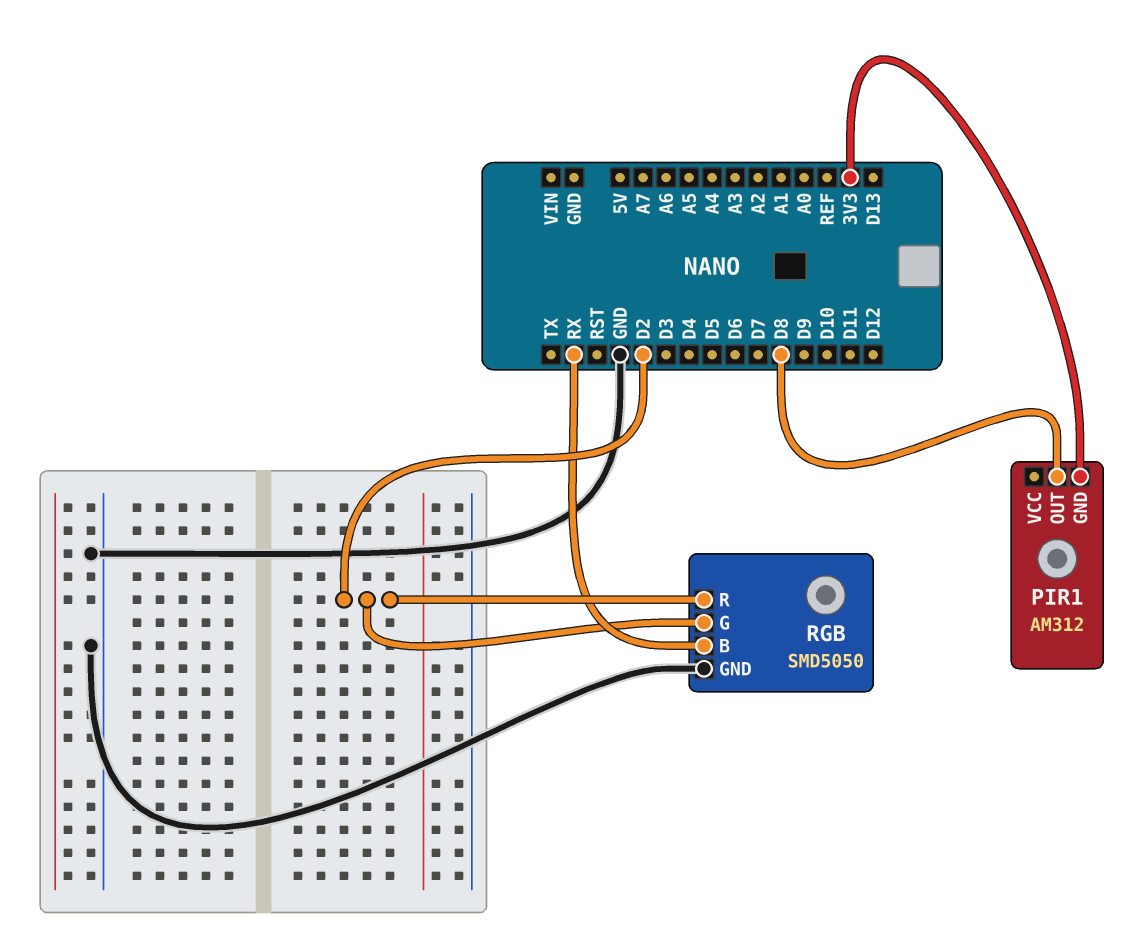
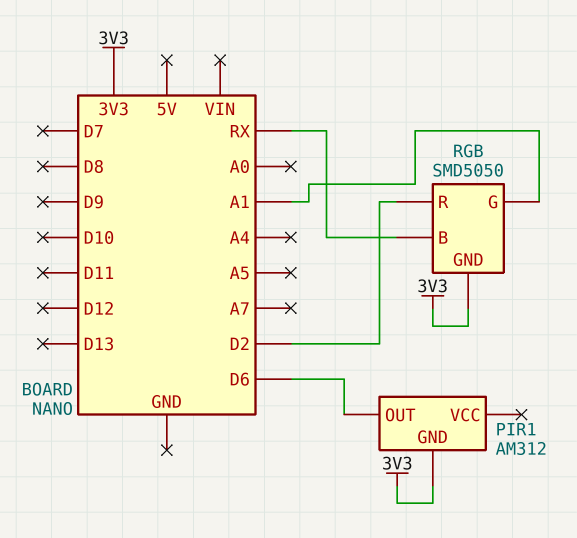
PIR1 pin OUT: D8 -> D6
RGB pin G: D2 -> A1
RGB pin GND: GND -> 3V3

